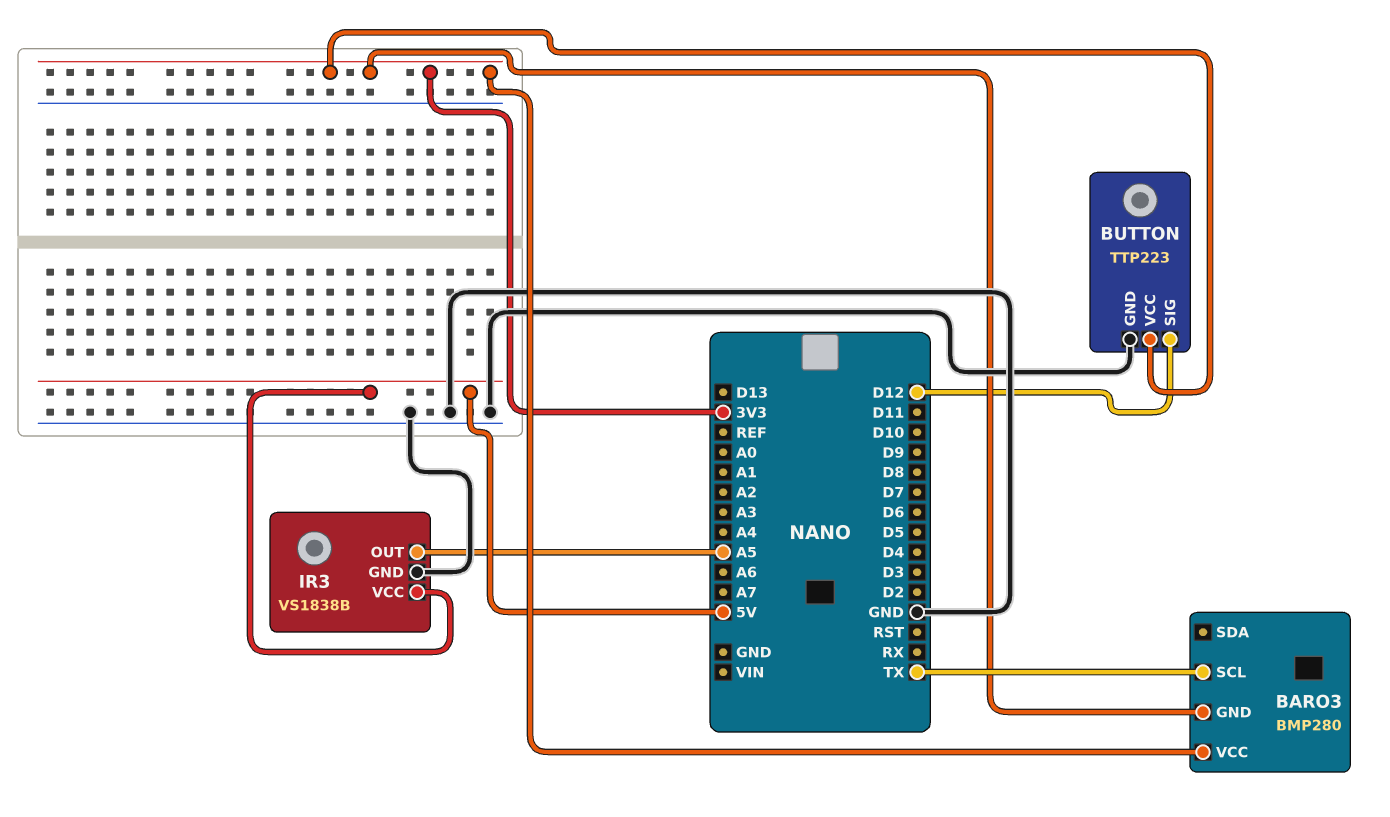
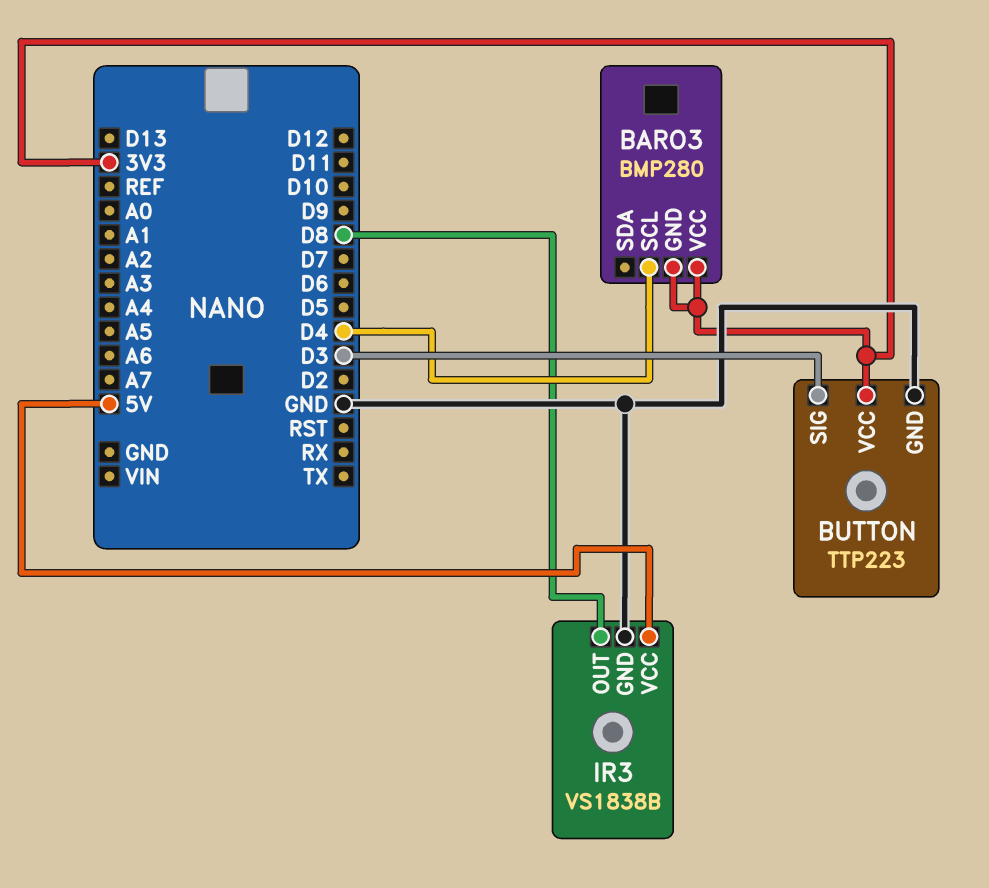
BARO3 pin SCL: TX -> D4
BUTTON pin SIG: D12 -> D3
IR3 pin OUT: A5 -> D8

